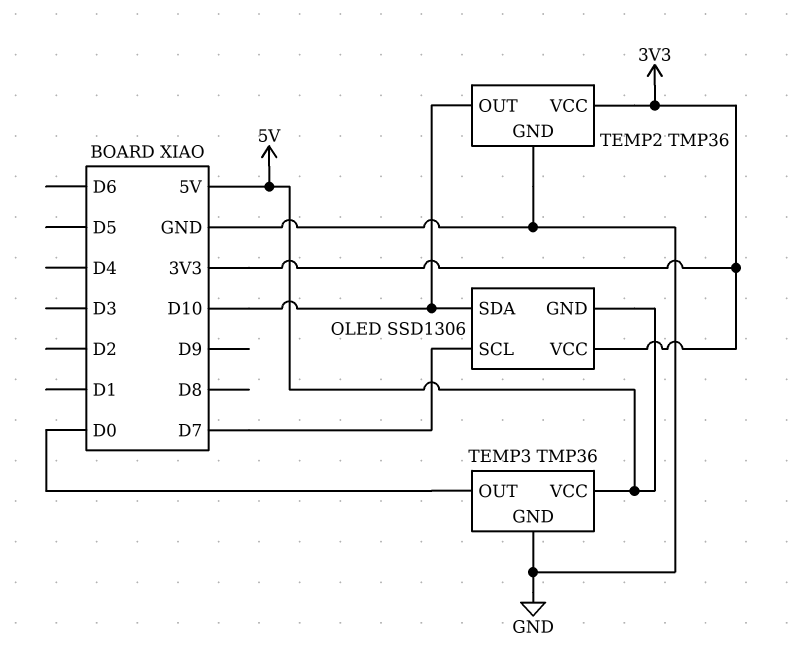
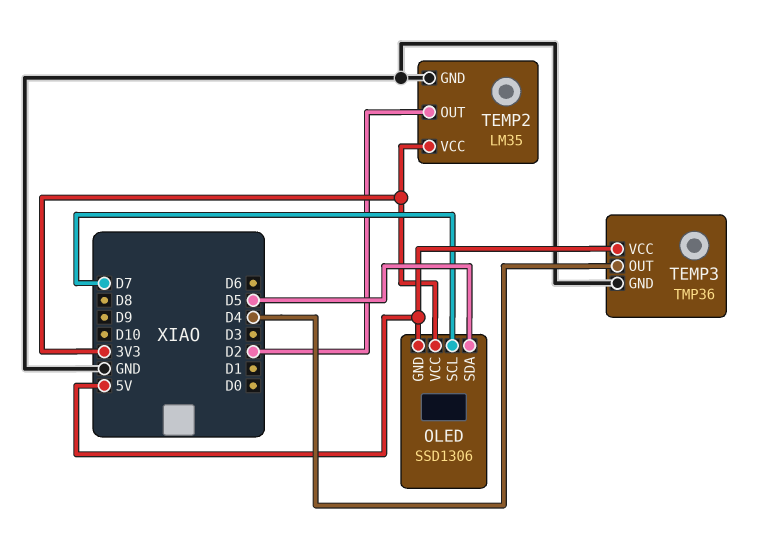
OLED pin SDA: D10 -> D5
TEMP2: TMP36 -> LM35
TEMP2 pin OUT: D10 -> D2
TEMP3 pin OUT: D0 -> D4

